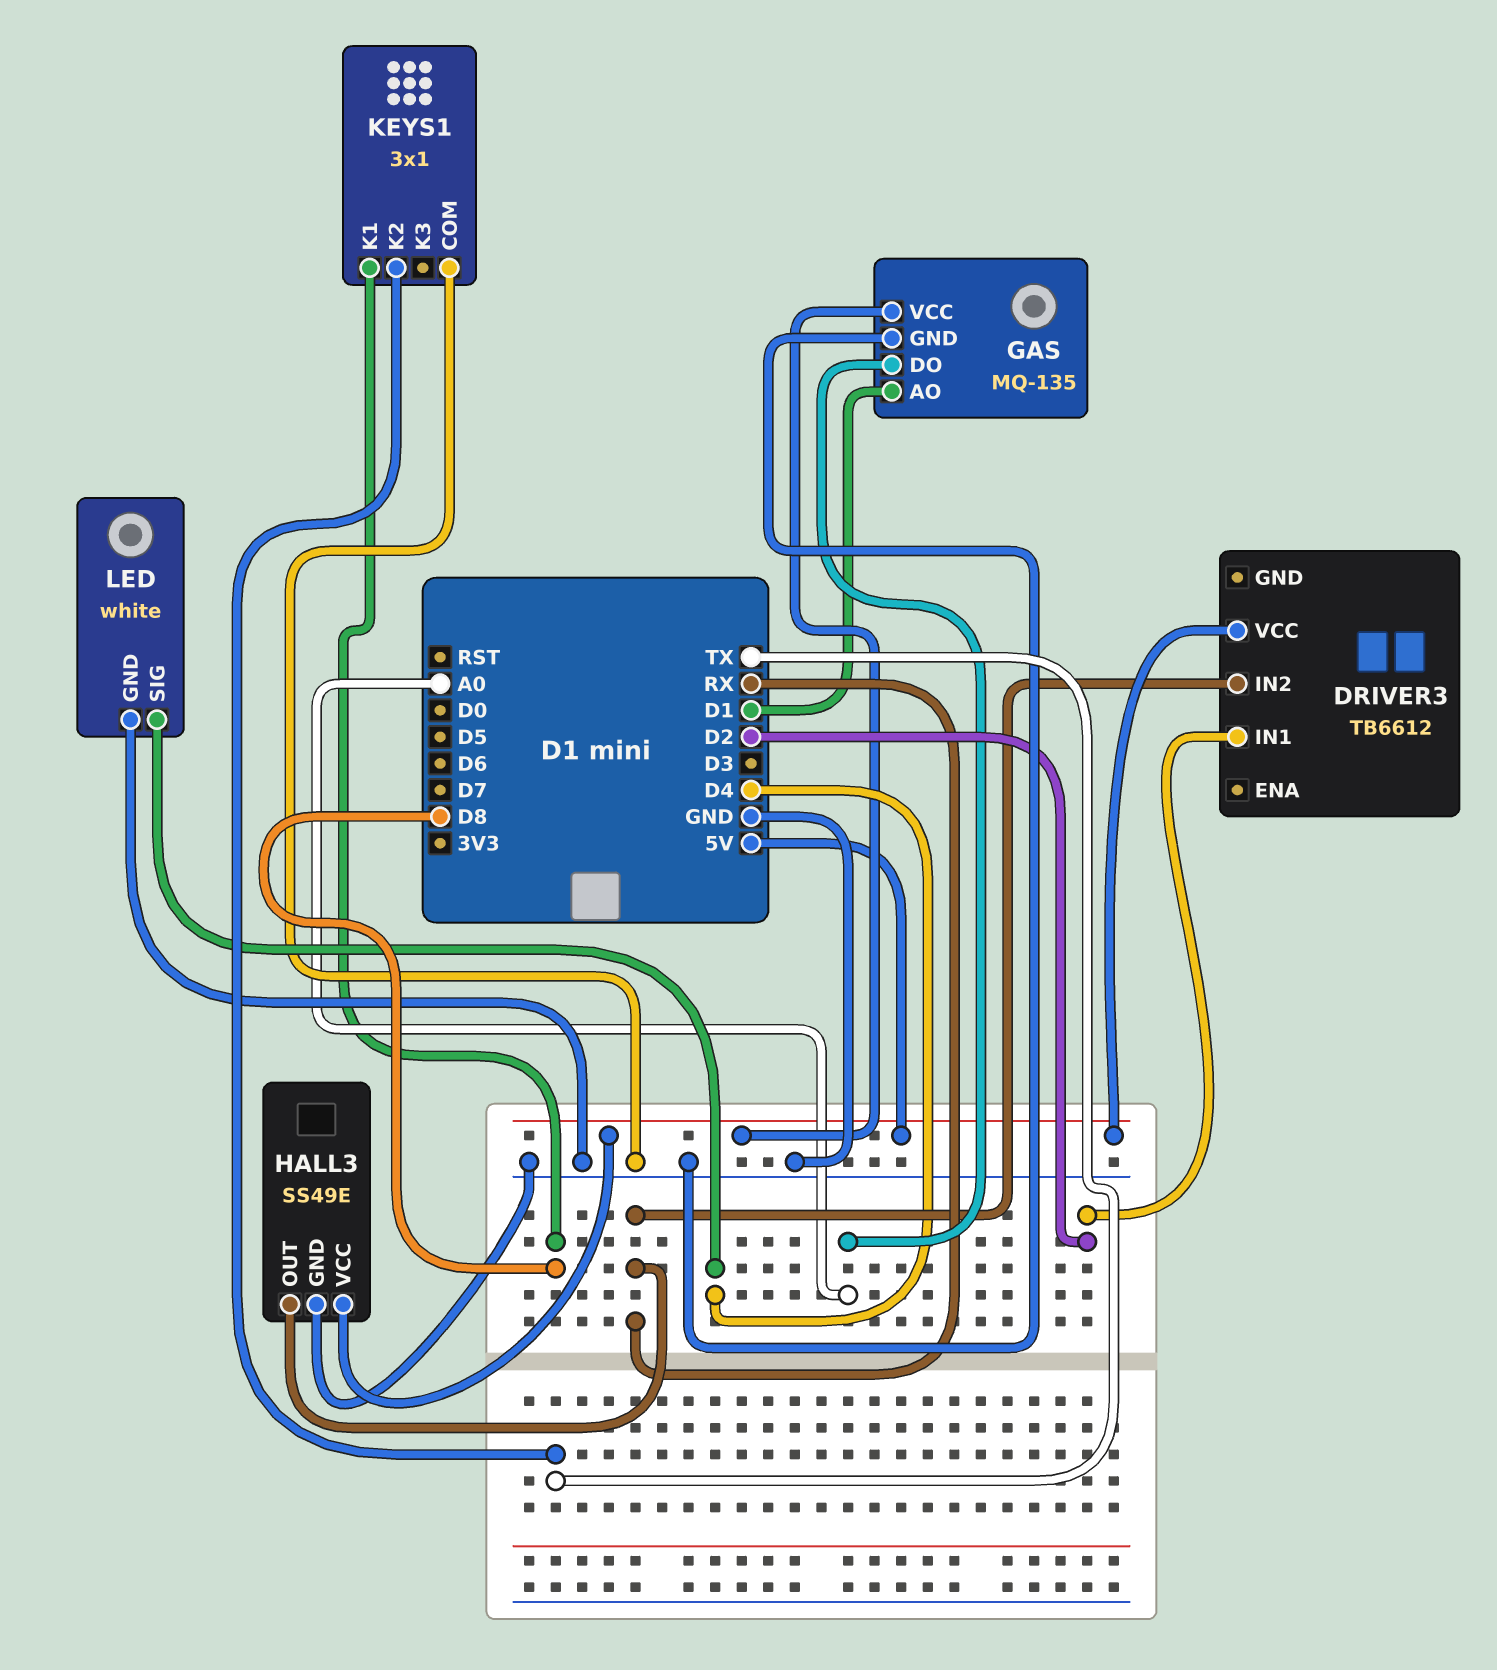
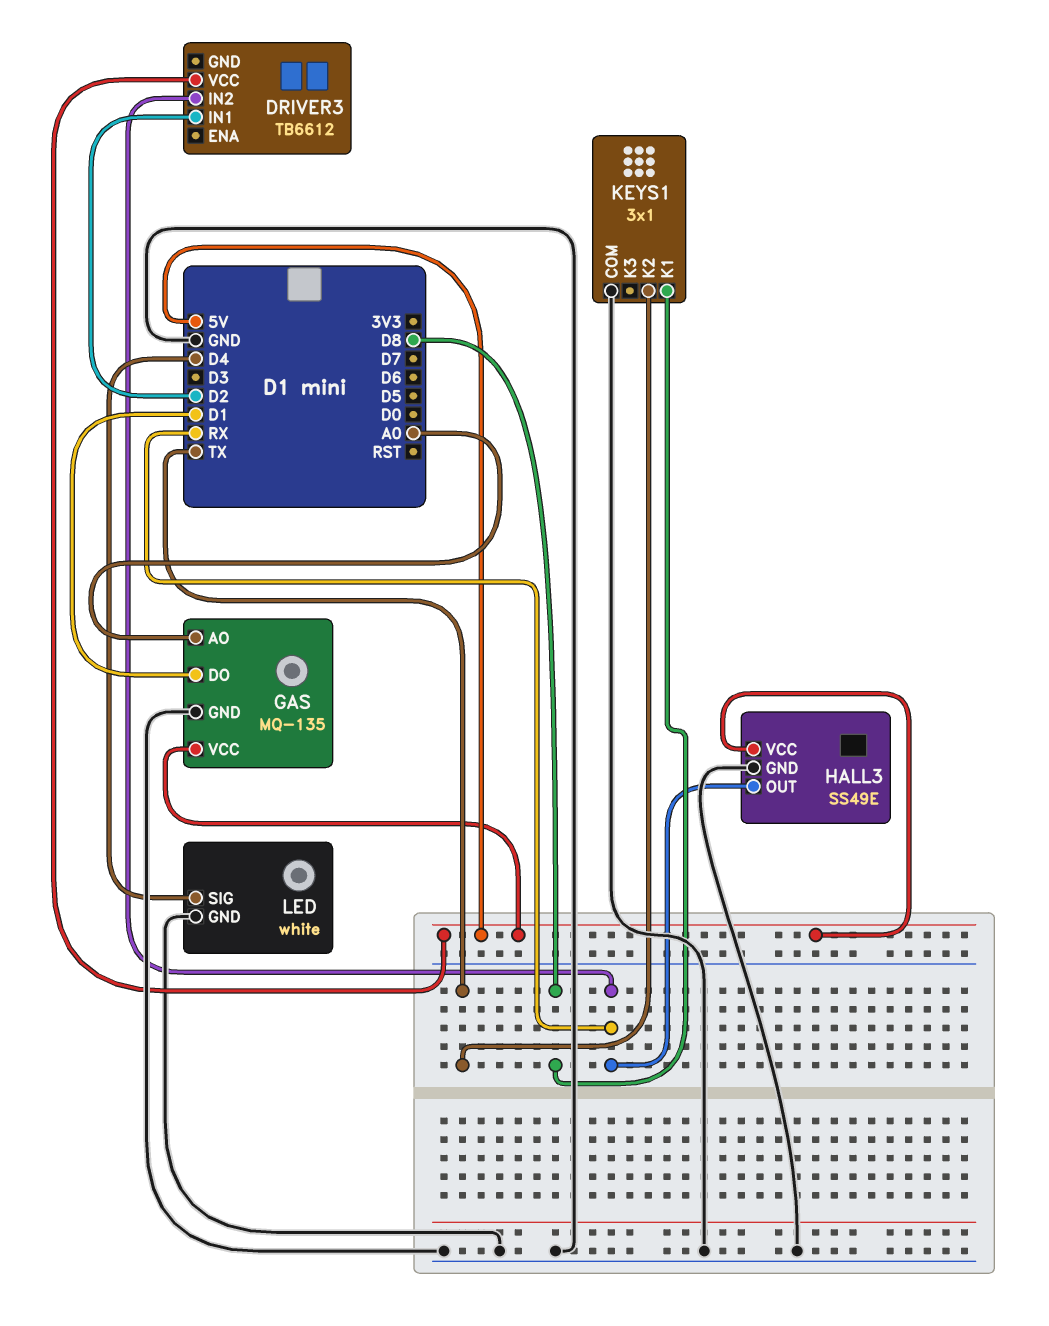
GAS pin AO: D1 -> A0
GAS pin DO: A0 -> D1

